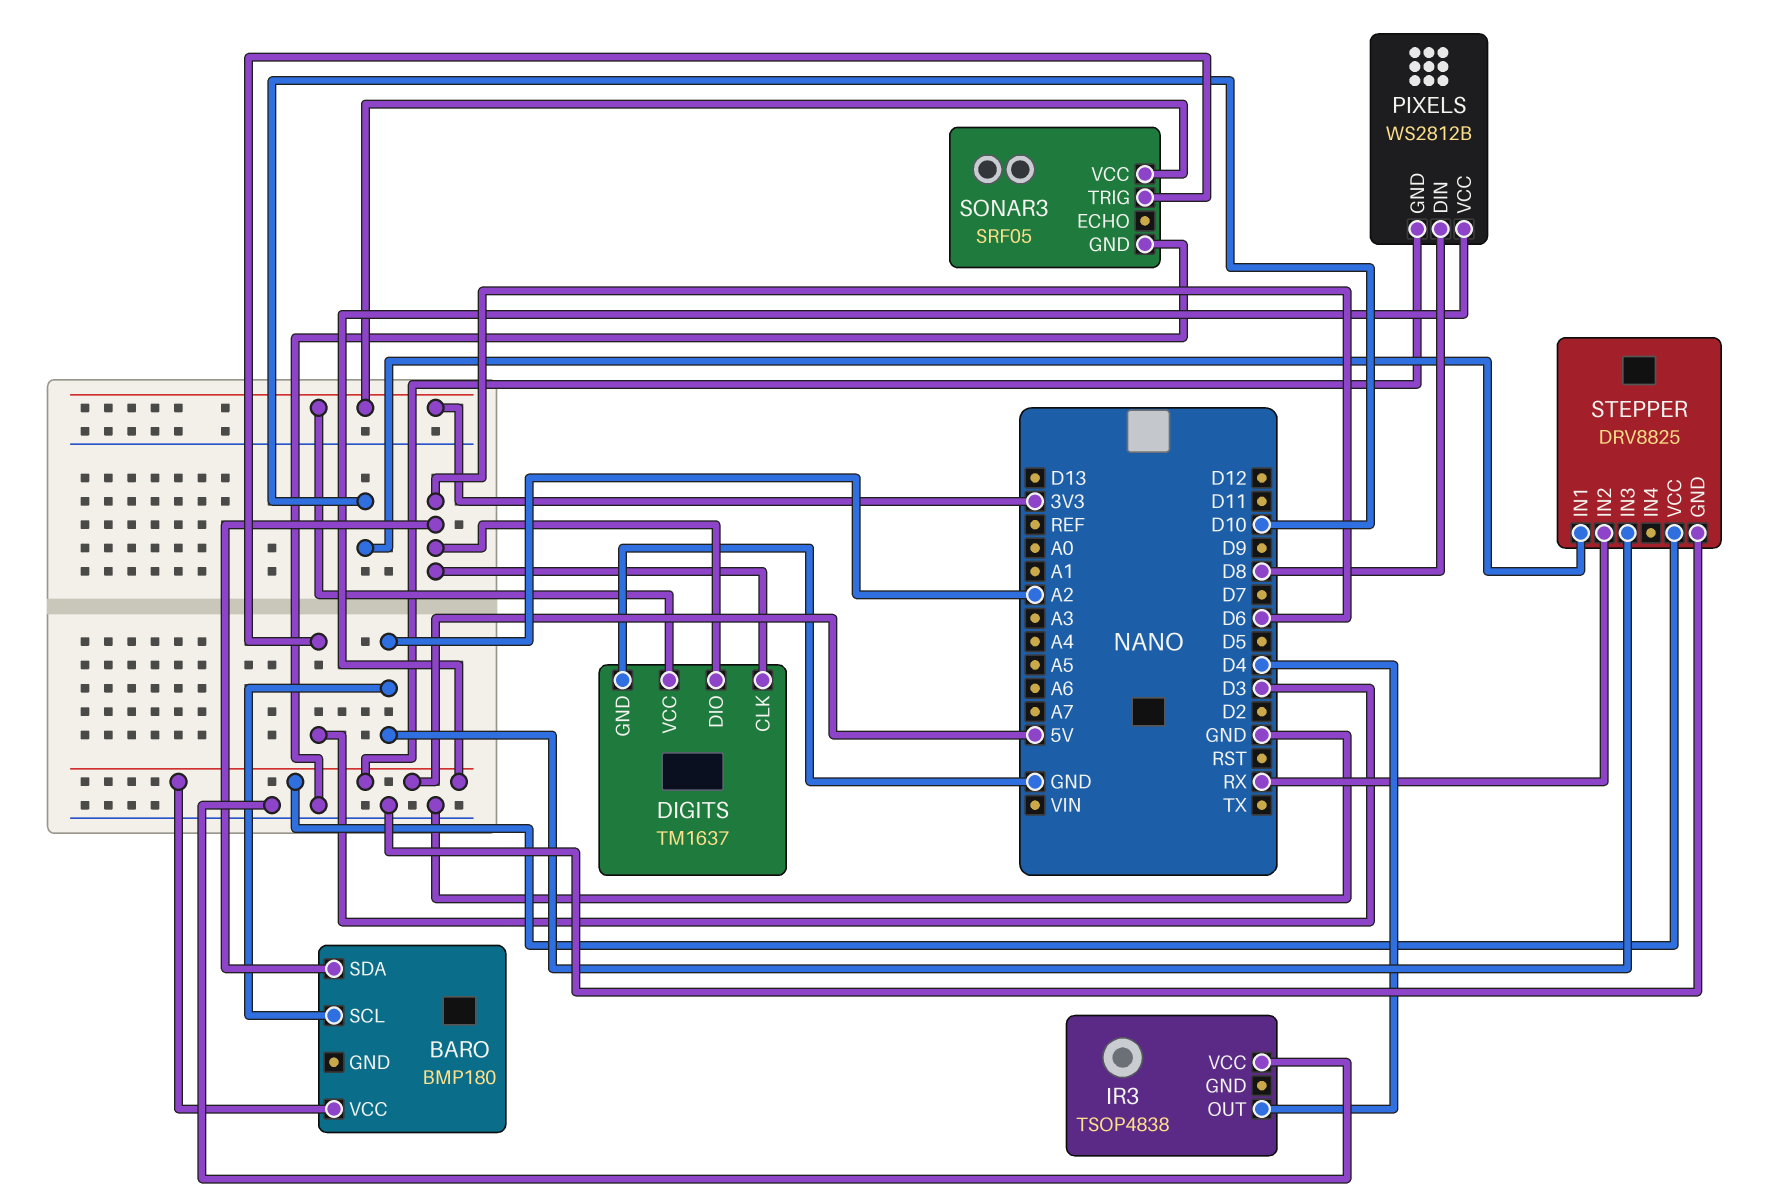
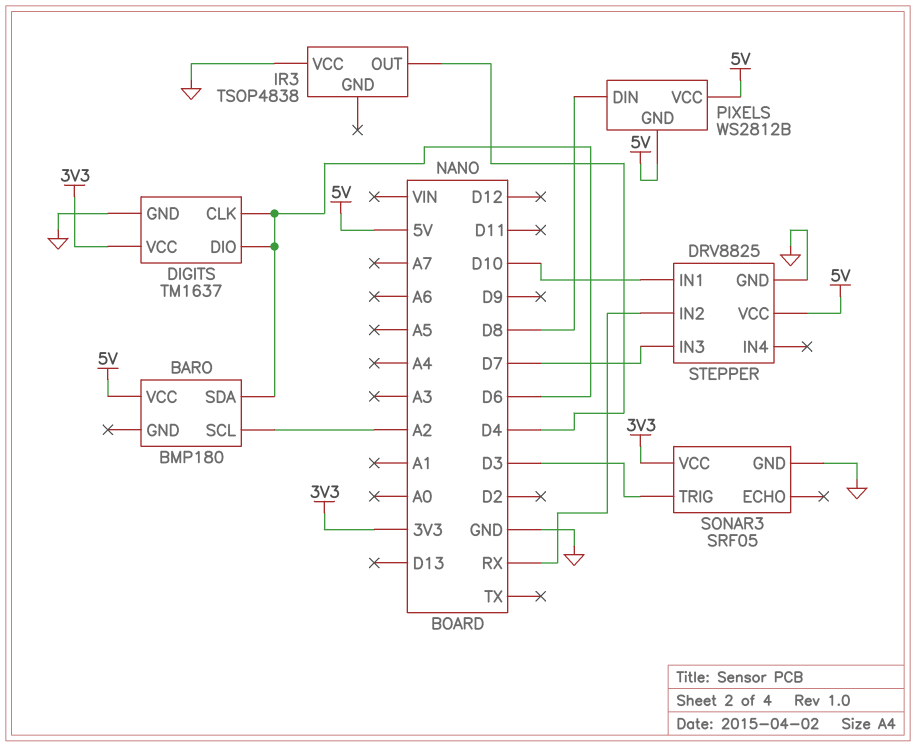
STEPPER pin IN3: A2 -> D7

